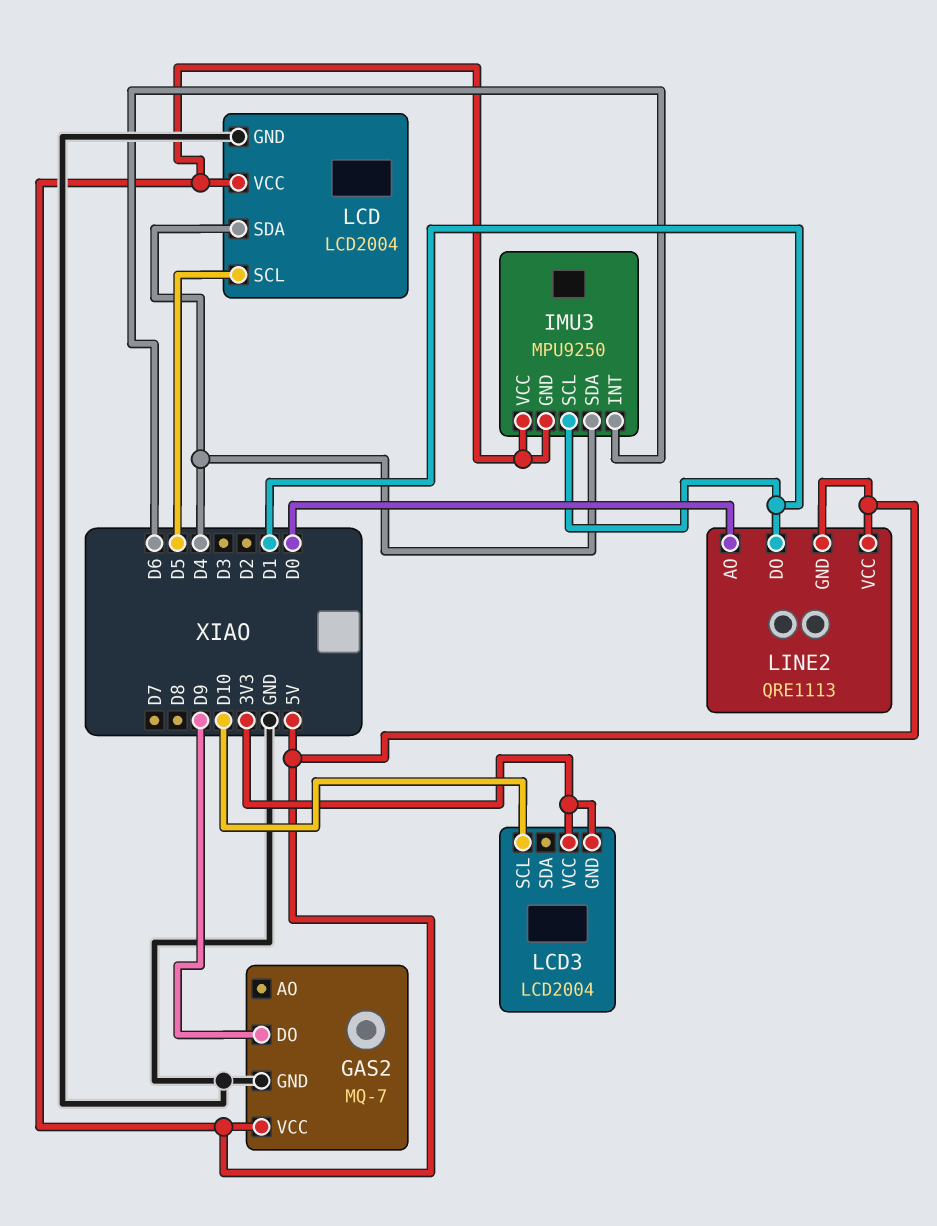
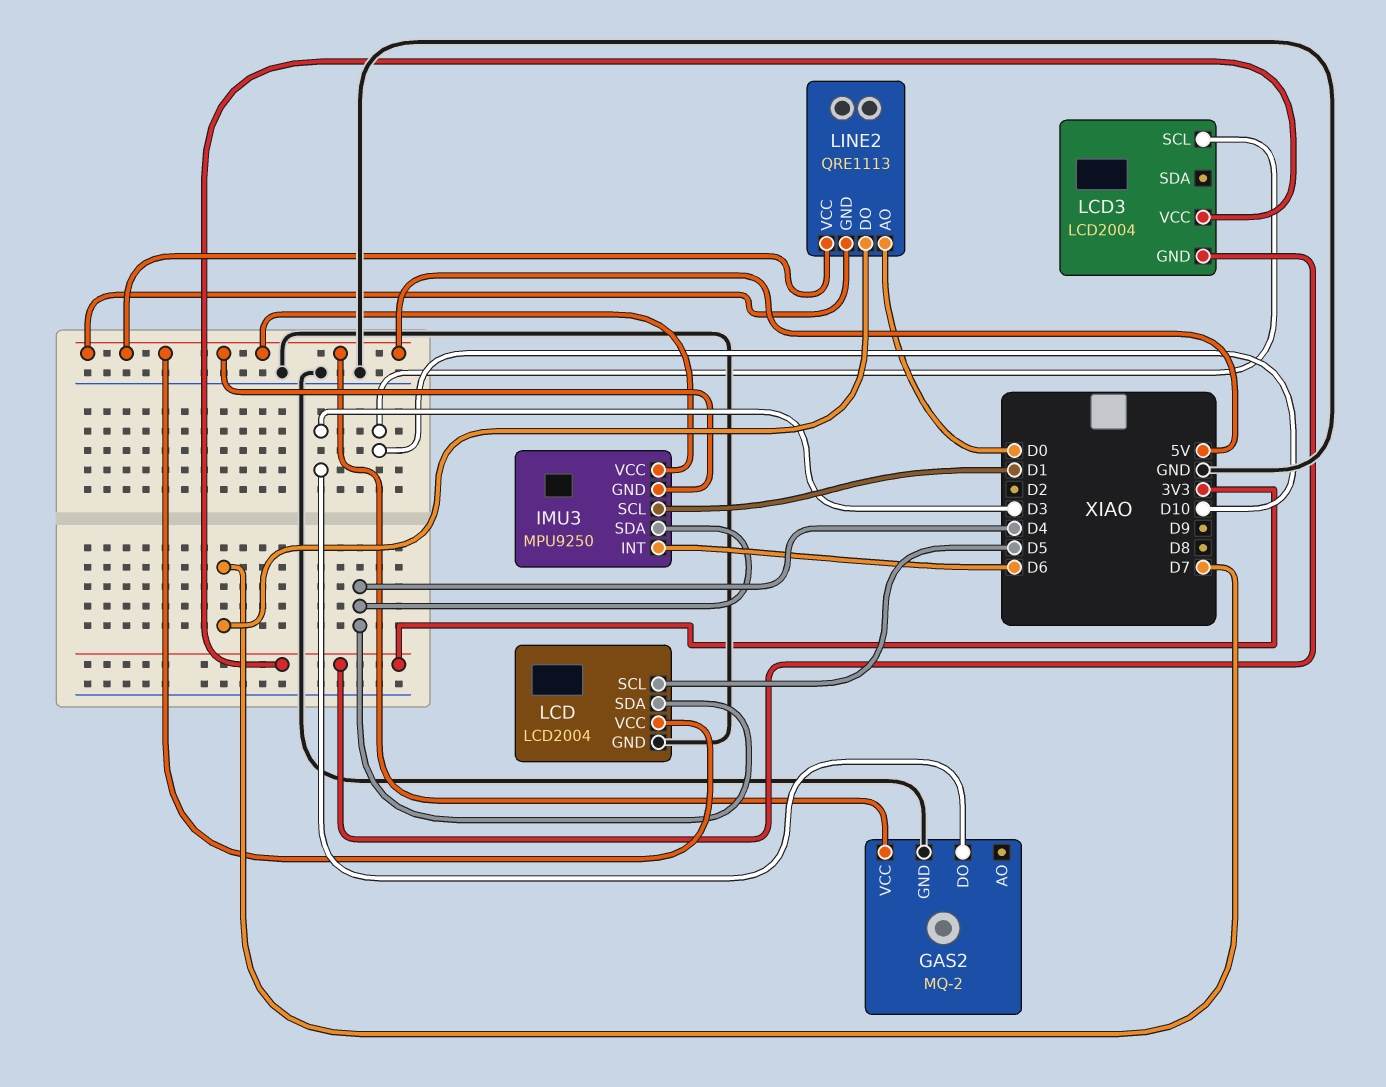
GAS2: MQ-7 -> MQ-2
GAS2 pin DO: D9 -> D3
LINE2 pin DO: D1 -> D7

